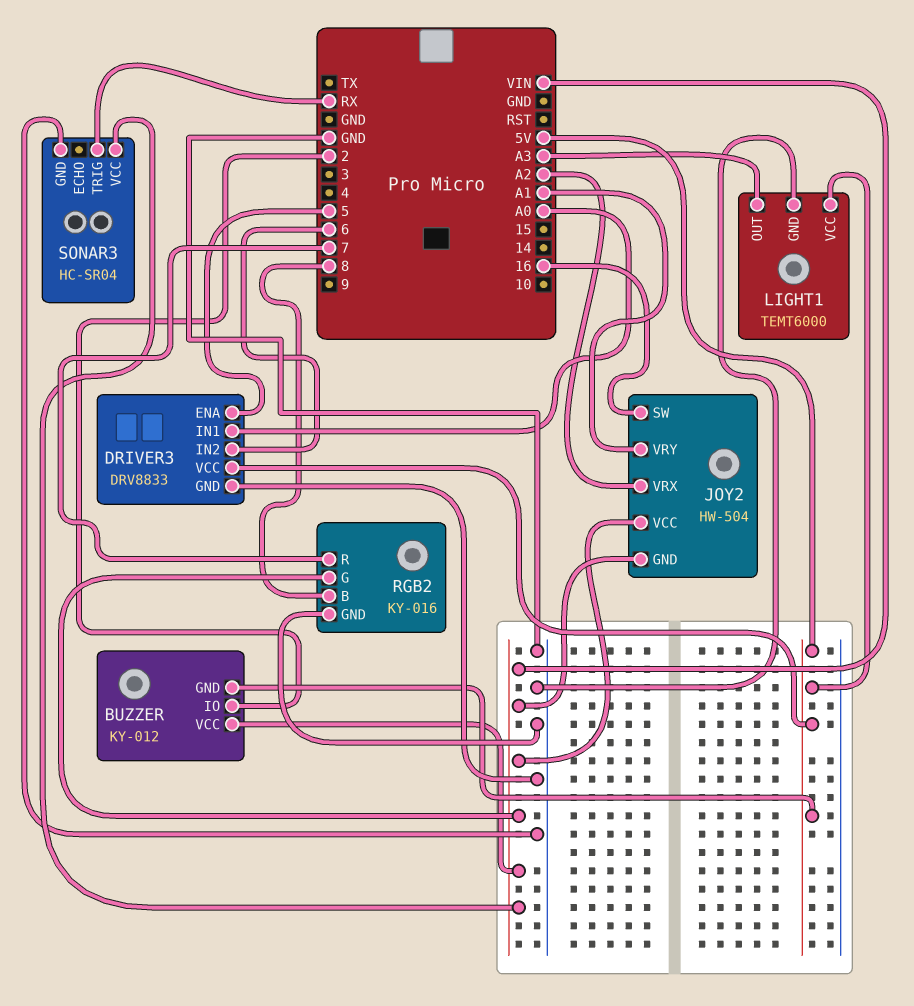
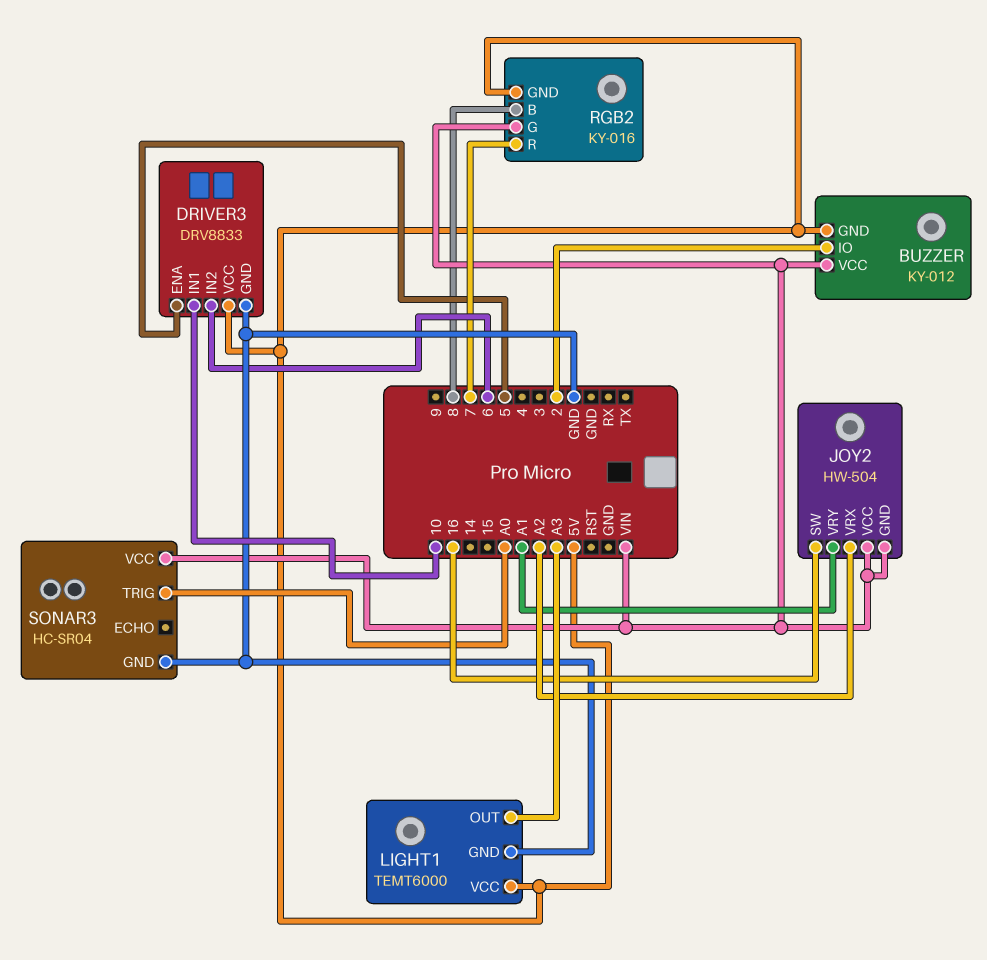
DRIVER3 pin IN1: A0 -> 10
RGB2 pin GND: GND -> 5V
SONAR3 pin TRIG: RX -> A0

